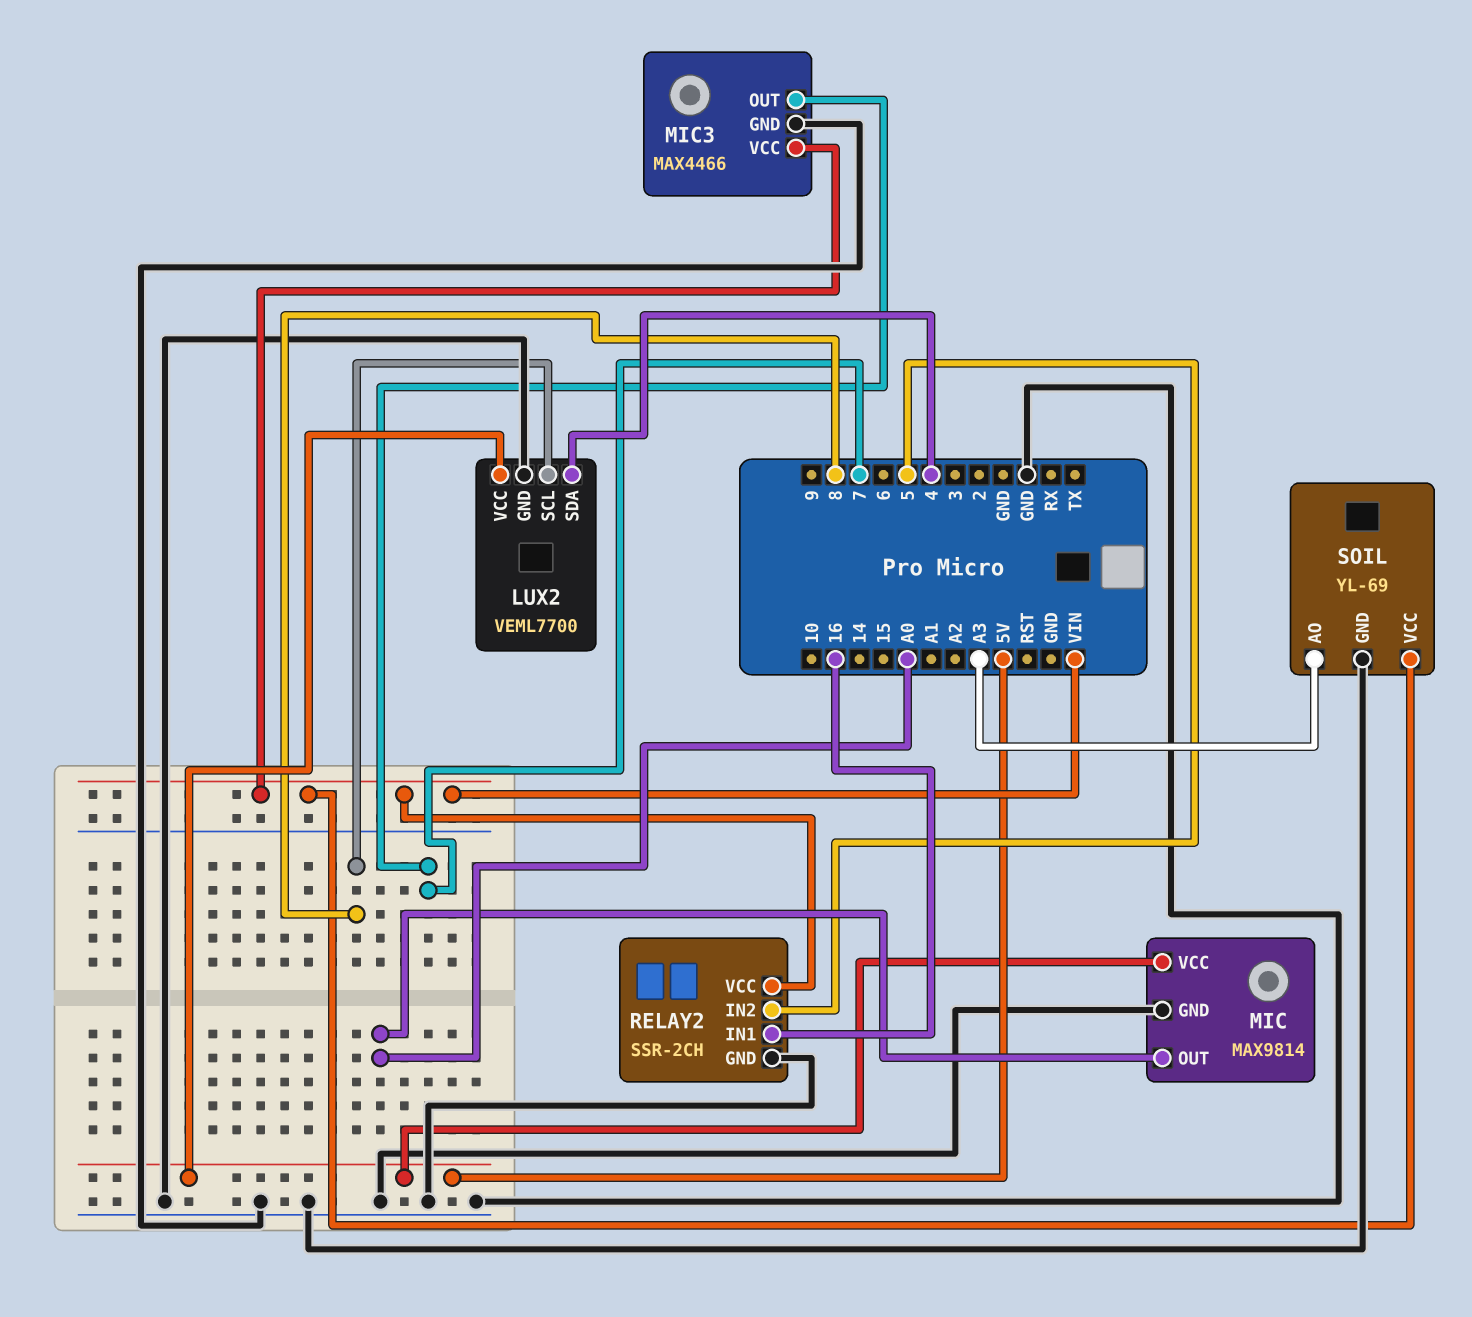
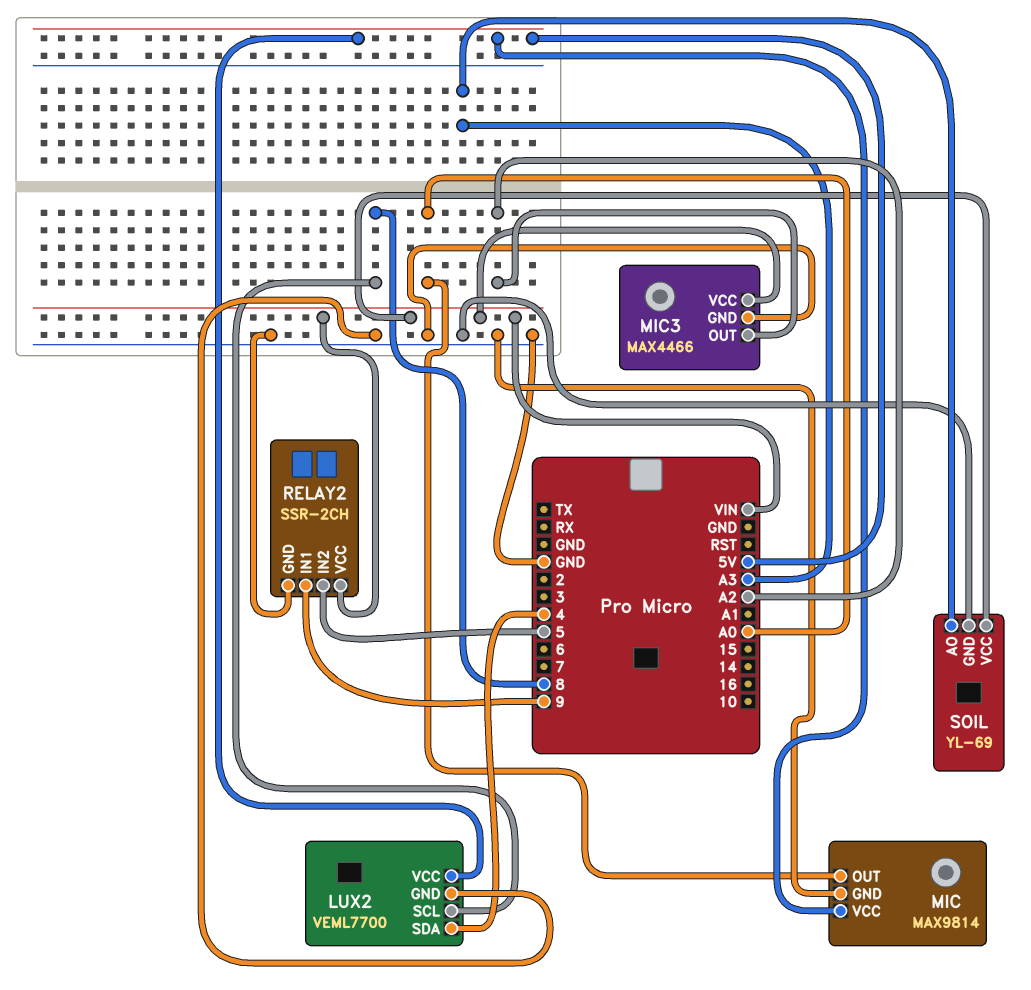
MIC3 pin OUT: 7 -> A2
RELAY2 pin IN1: 16 -> 9

